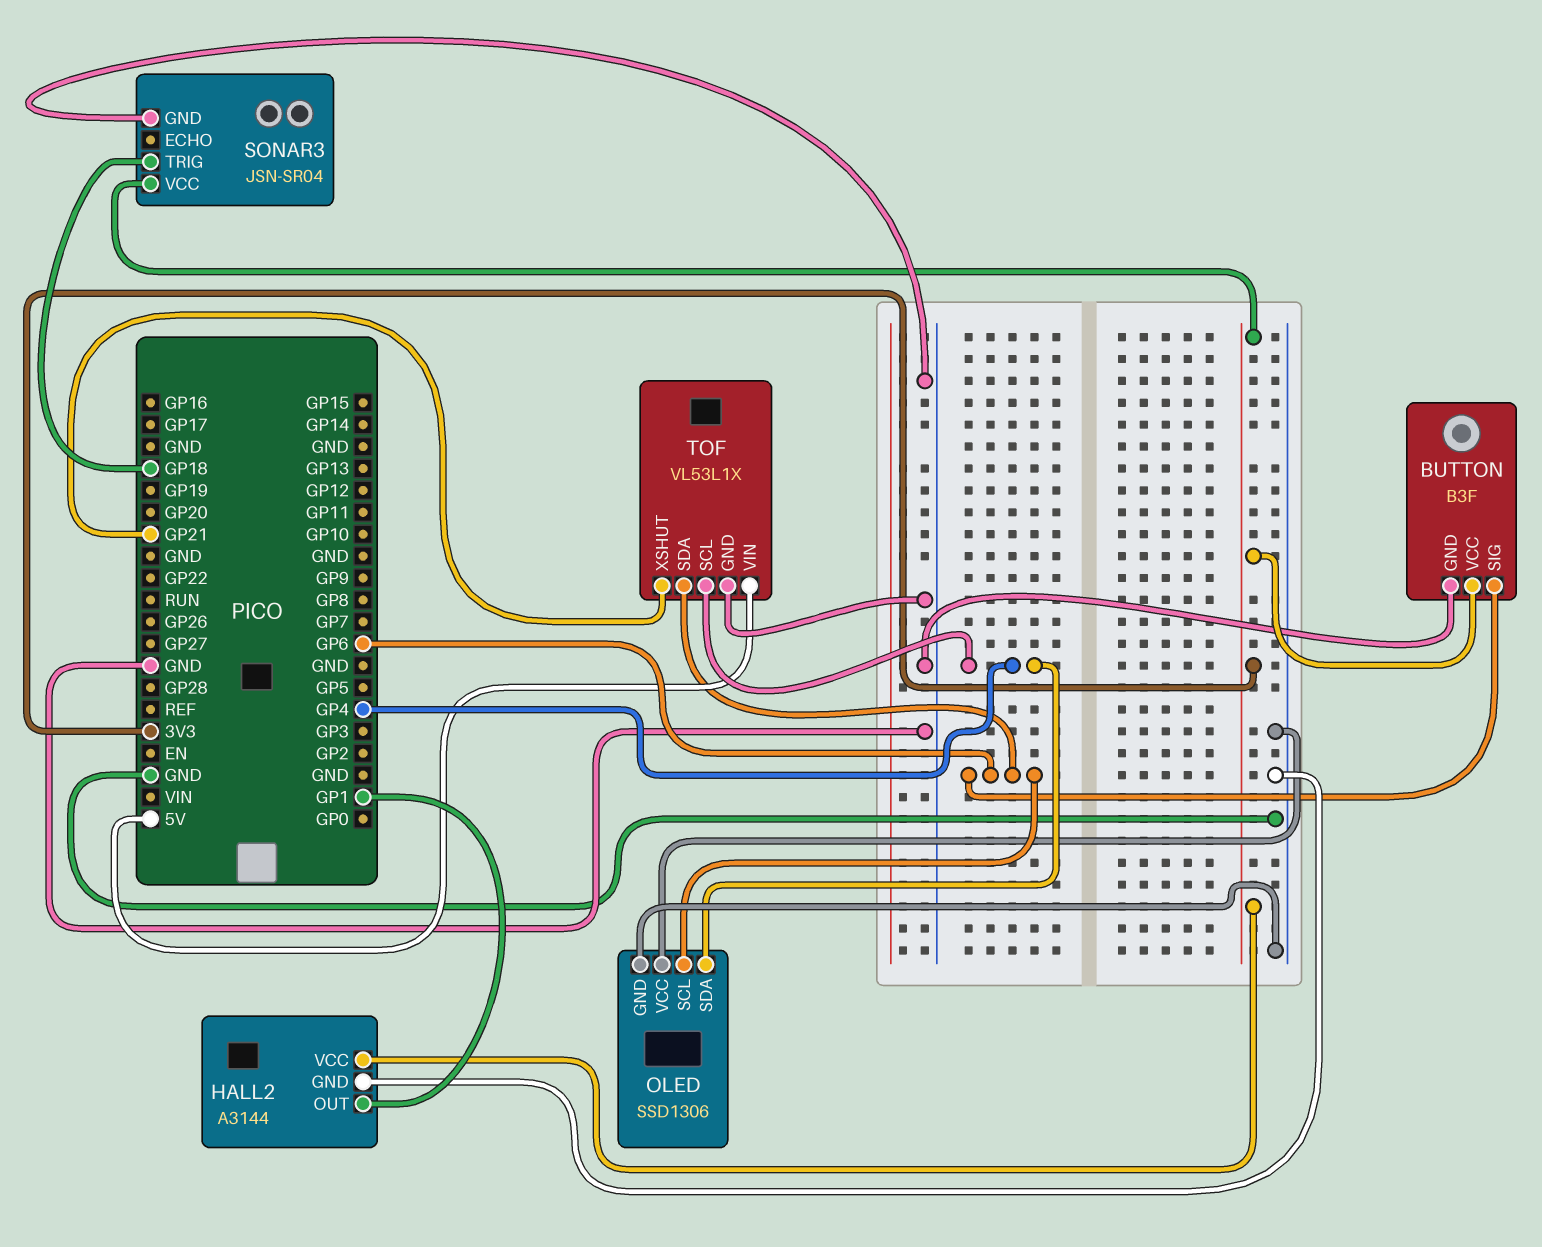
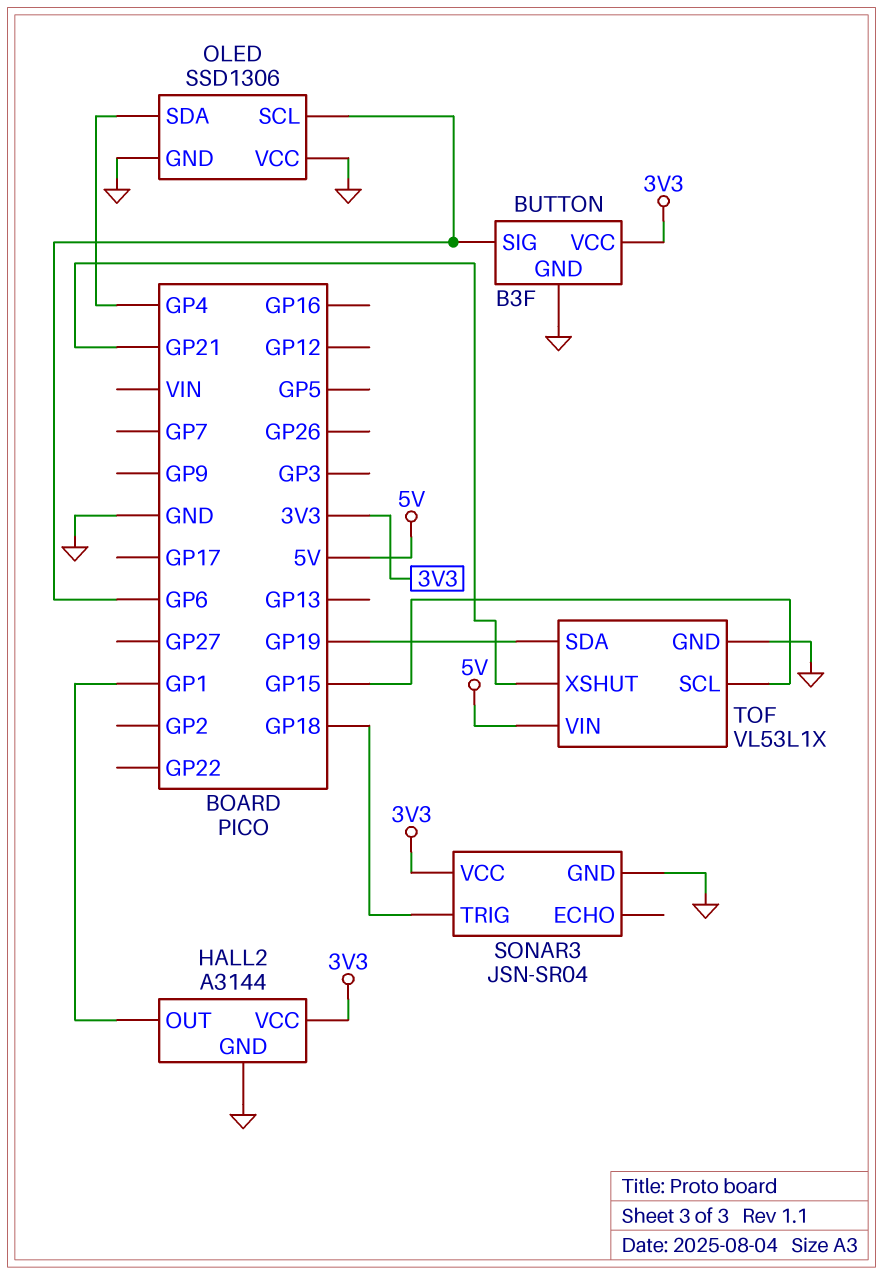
TOF pin SCL: GP4 -> GP15
TOF pin SDA: GP6 -> GP19

